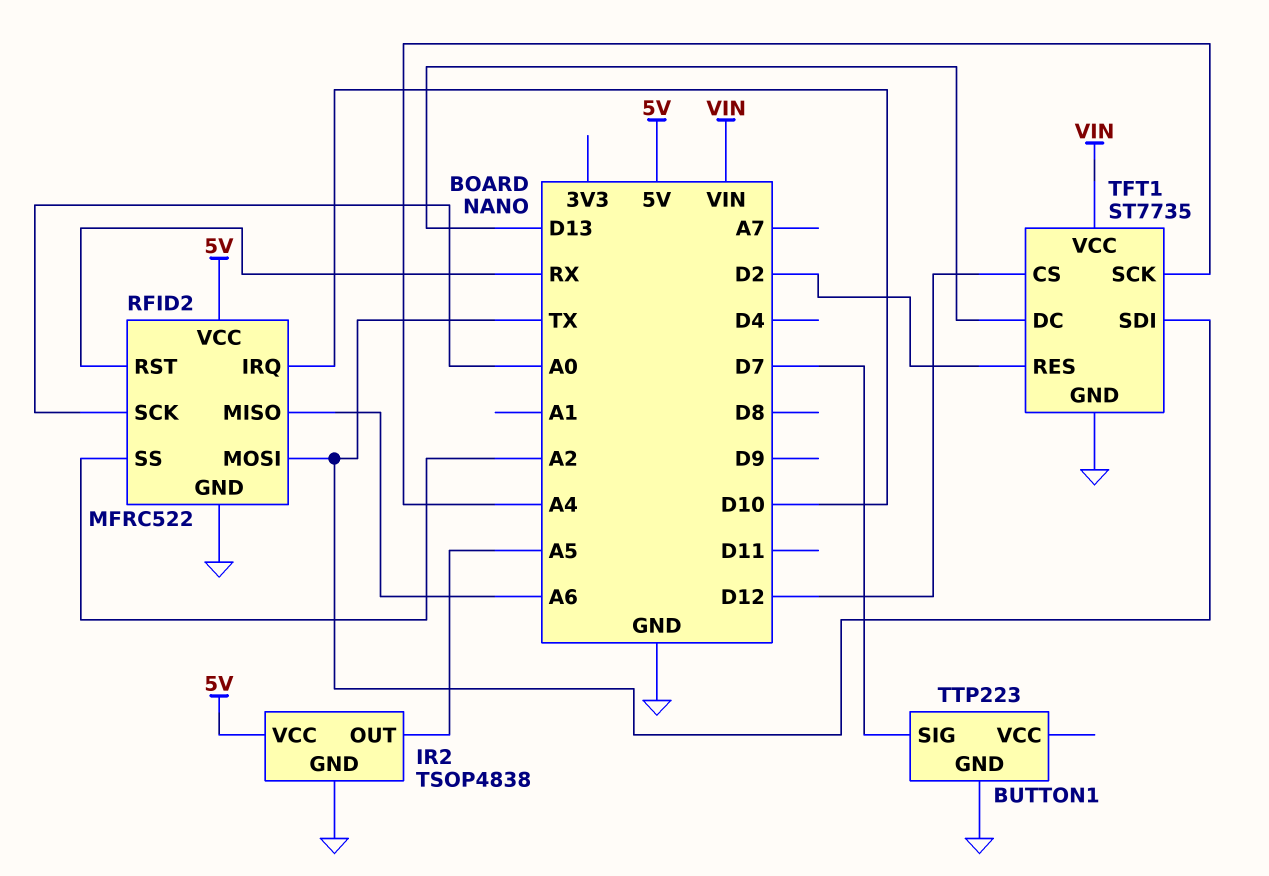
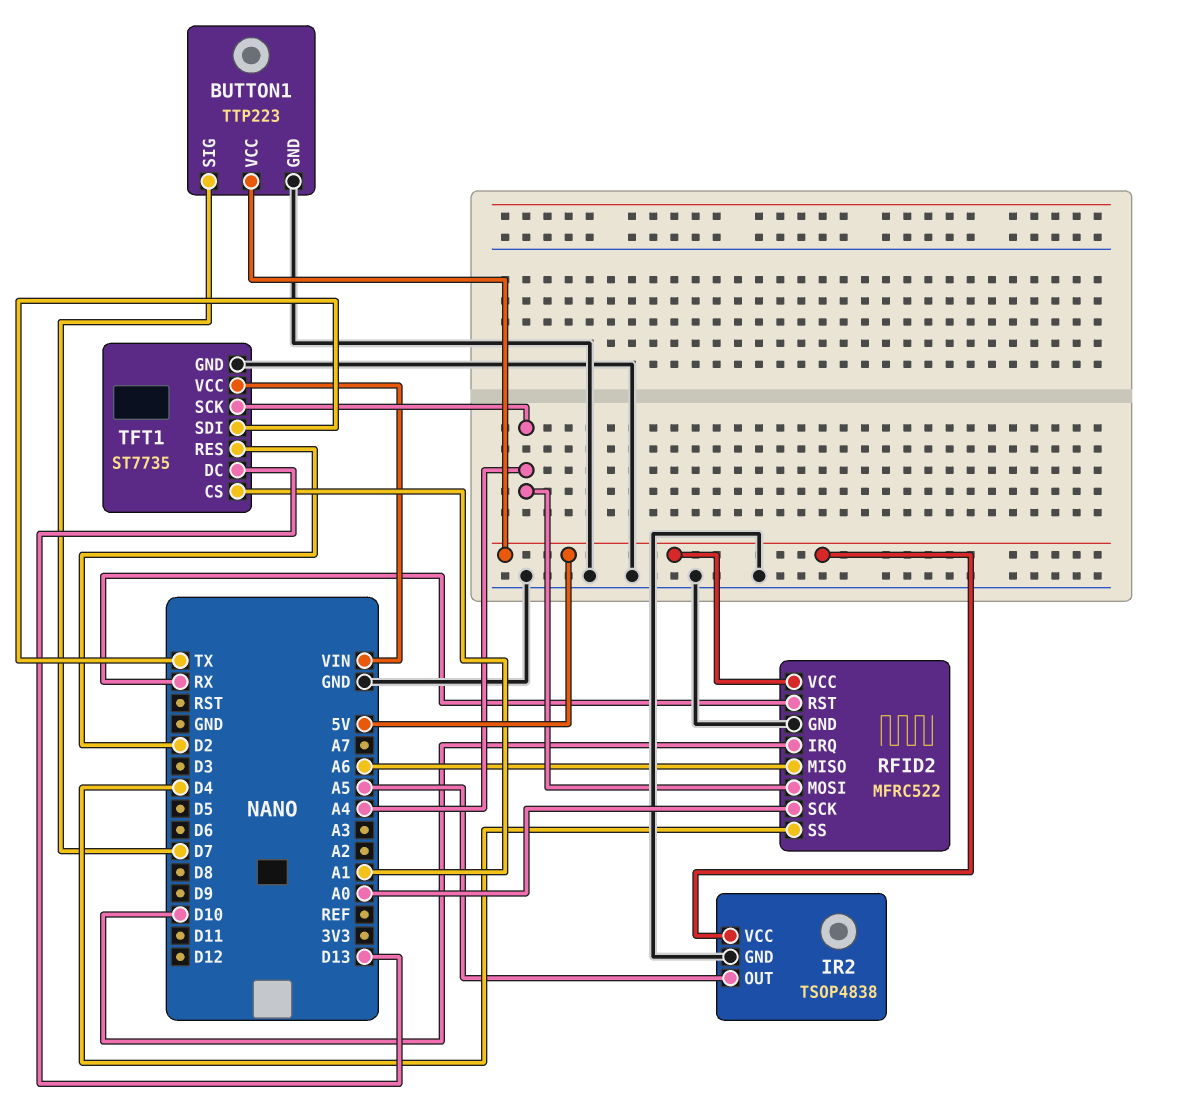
BUTTON1 pin VCC: none -> 5V
RFID2 pin MOSI: TX -> A4
RFID2 pin SS: A2 -> D4
TFT1 pin CS: D12 -> A1

